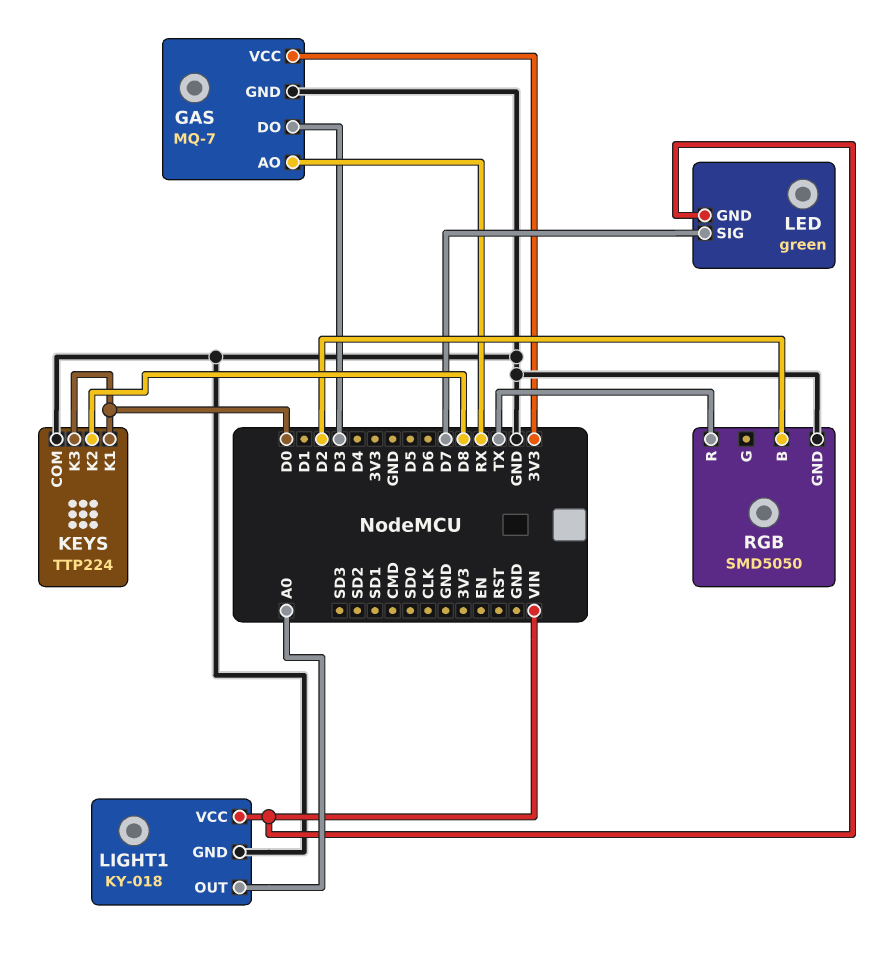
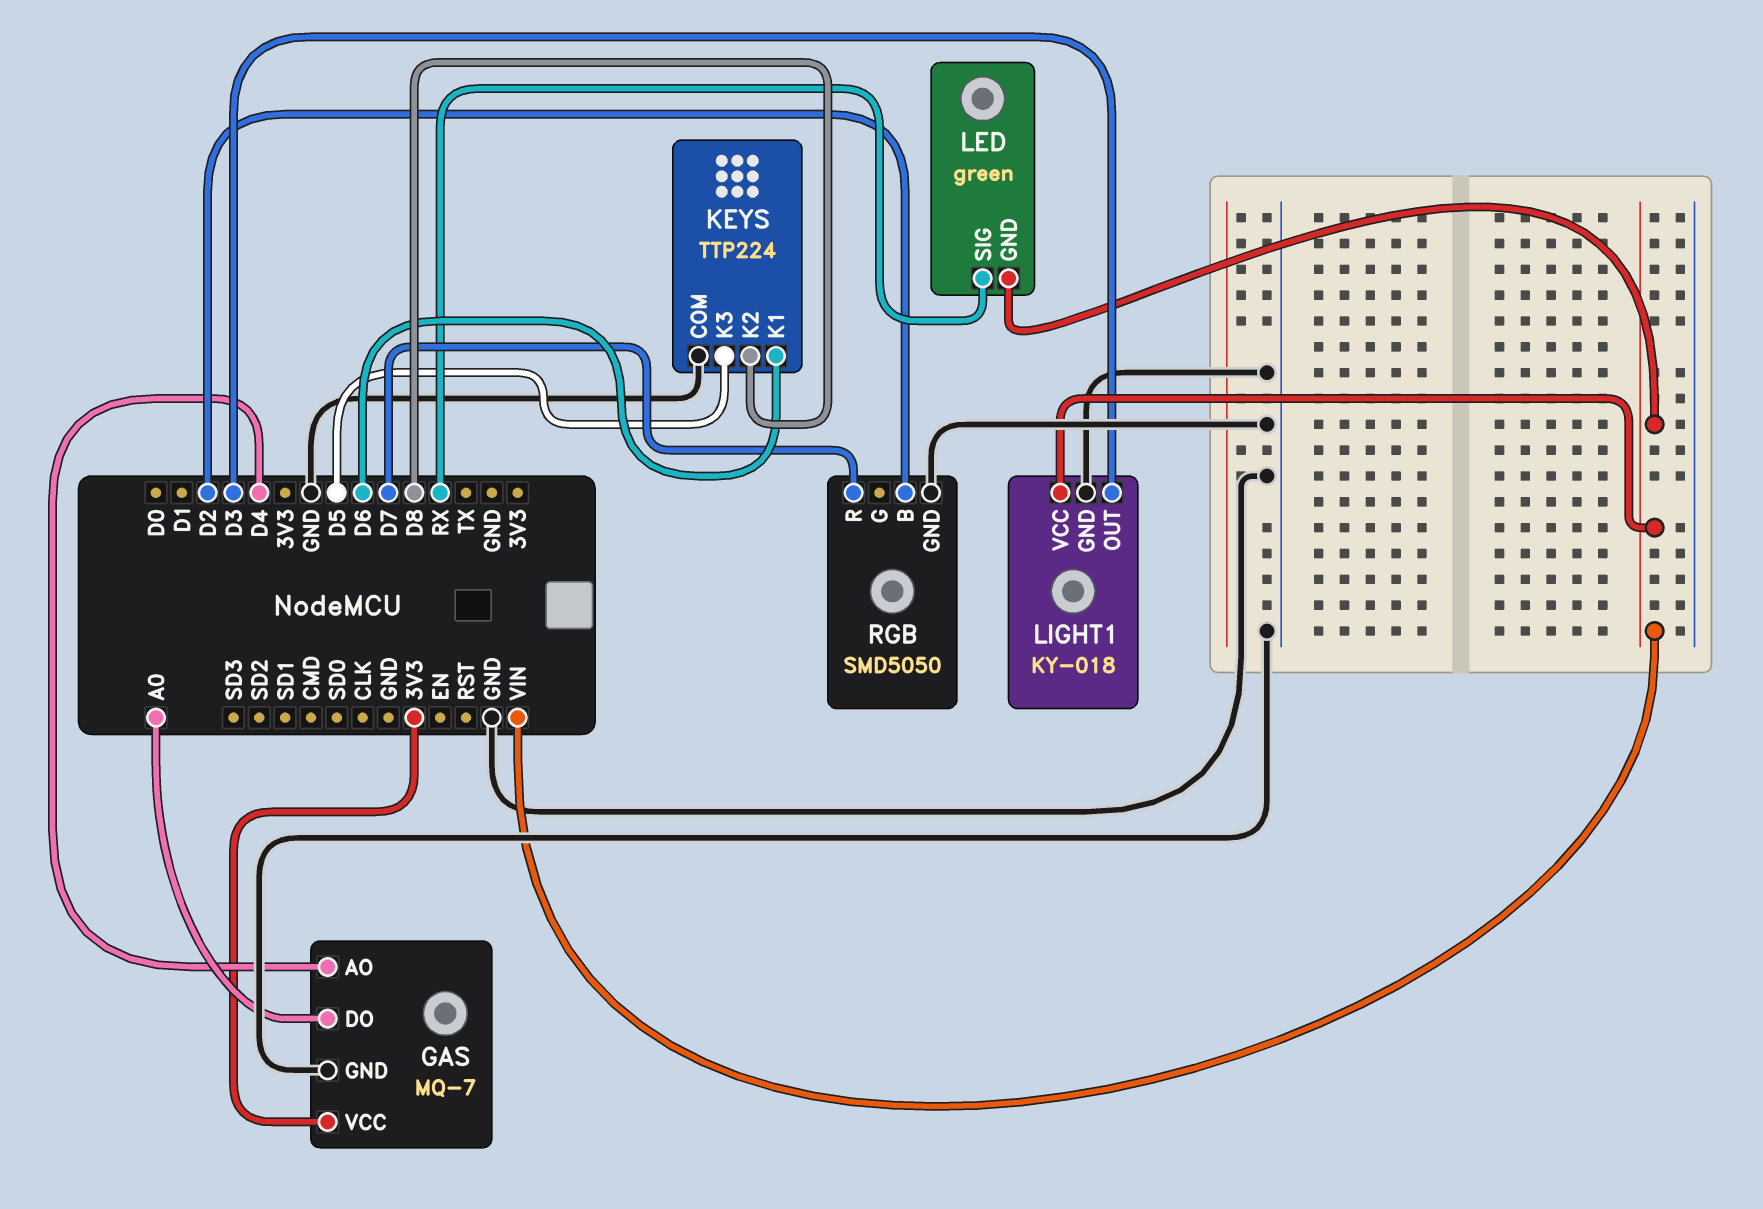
GAS pin AO: RX -> D4
GAS pin DO: D3 -> A0
KEYS pin K1: D0 -> D6
KEYS pin K3: D0 -> D5
LED pin SIG: D7 -> RX
LIGHT1 pin OUT: A0 -> D3
RGB pin R: TX -> D7

